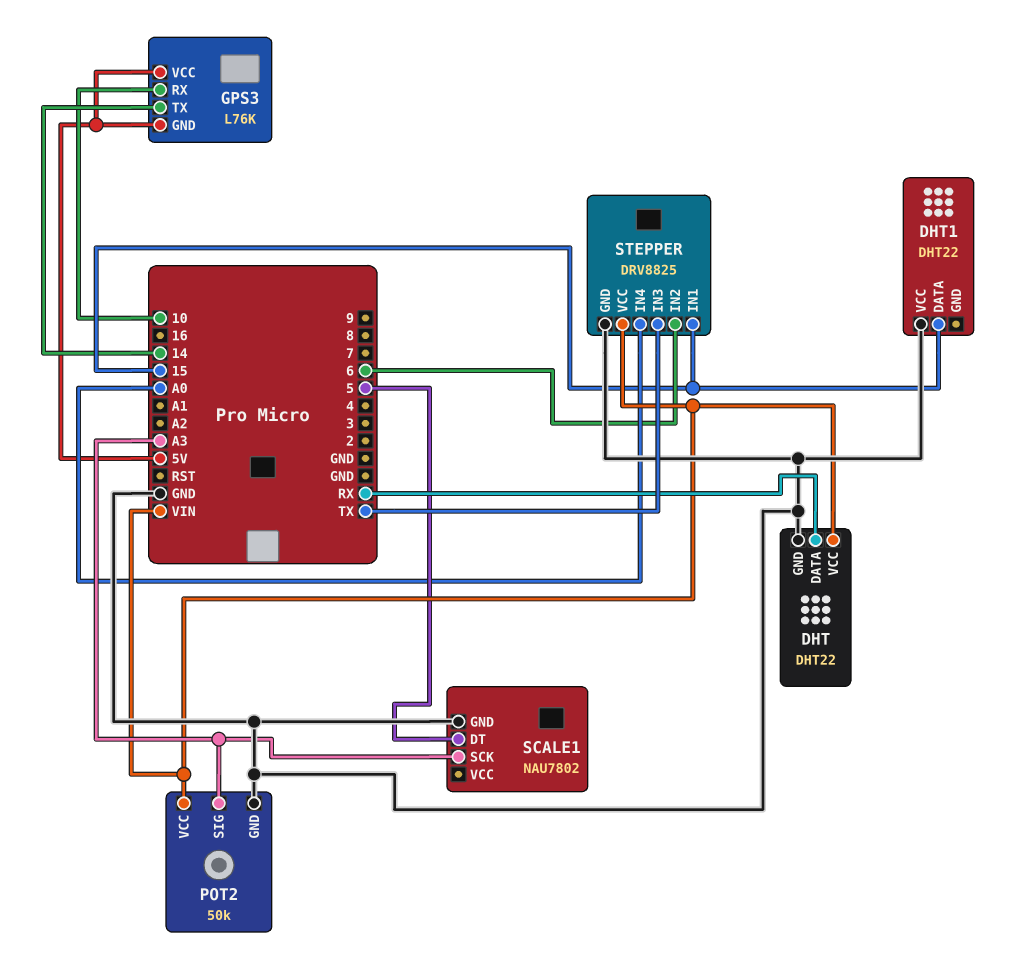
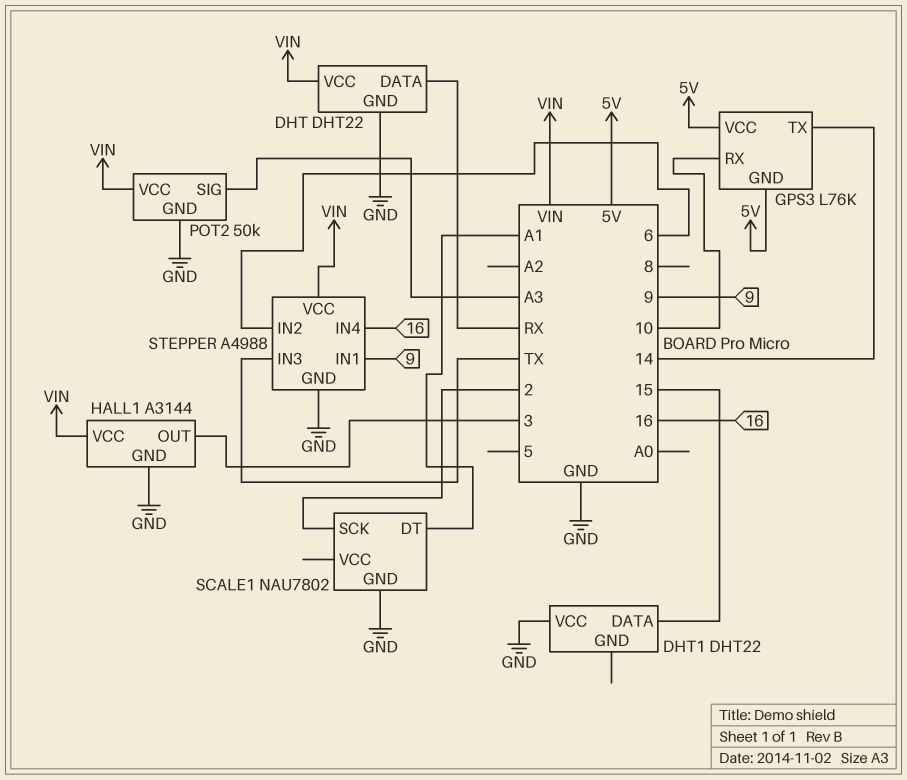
HALL1: none -> A3144
HALL1 pin GND: none -> GND
HALL1 pin OUT: none -> 3
HALL1 pin VCC: none -> VIN
SCALE1 pin DT: 5 -> A1
SCALE1 pin SCK: A3 -> 2
STEPPER: DRV8825 -> A4988
STEPPER pin IN1: 15 -> 9
STEPPER pin IN4: A0 -> 16

